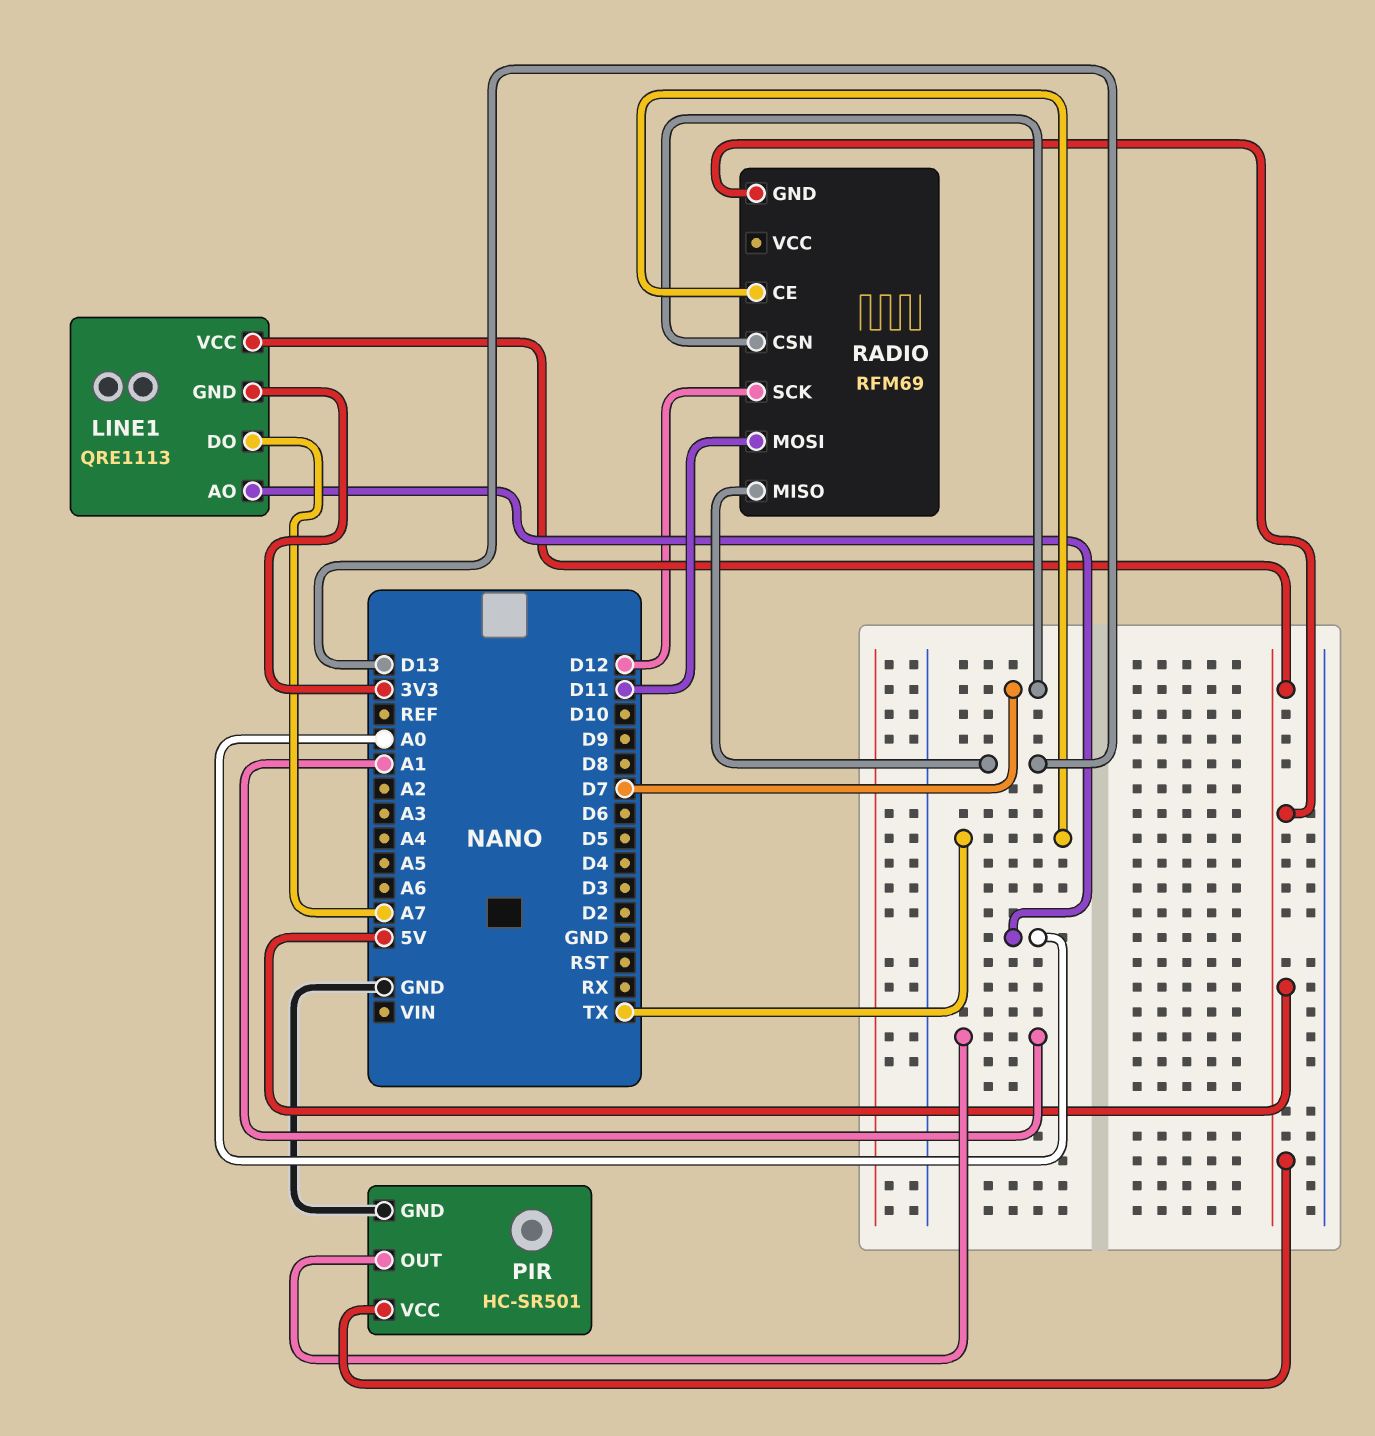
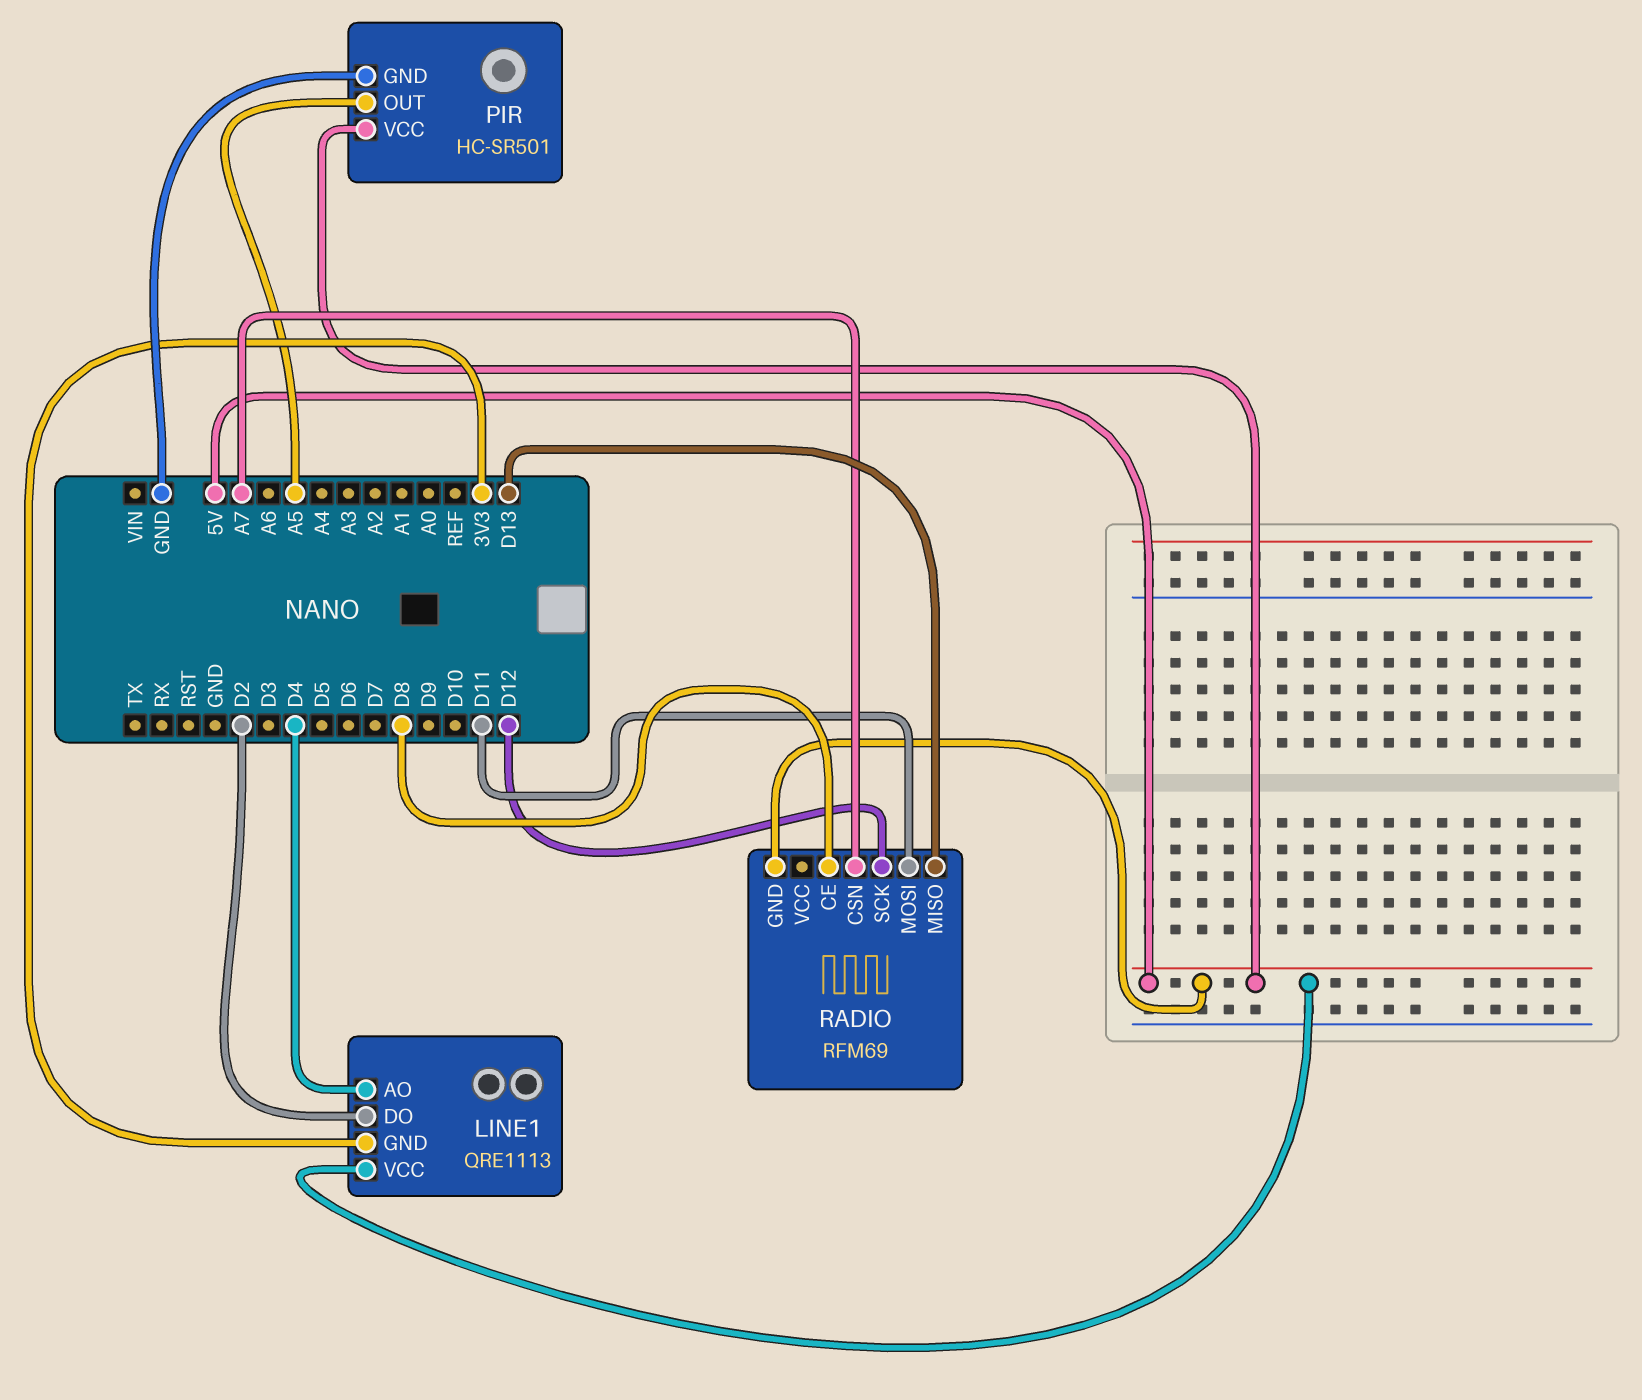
LINE1 pin AO: A0 -> D4
LINE1 pin DO: A7 -> D2
PIR pin OUT: A1 -> A5
RADIO pin CE: TX -> D8
RADIO pin CSN: D7 -> A7

